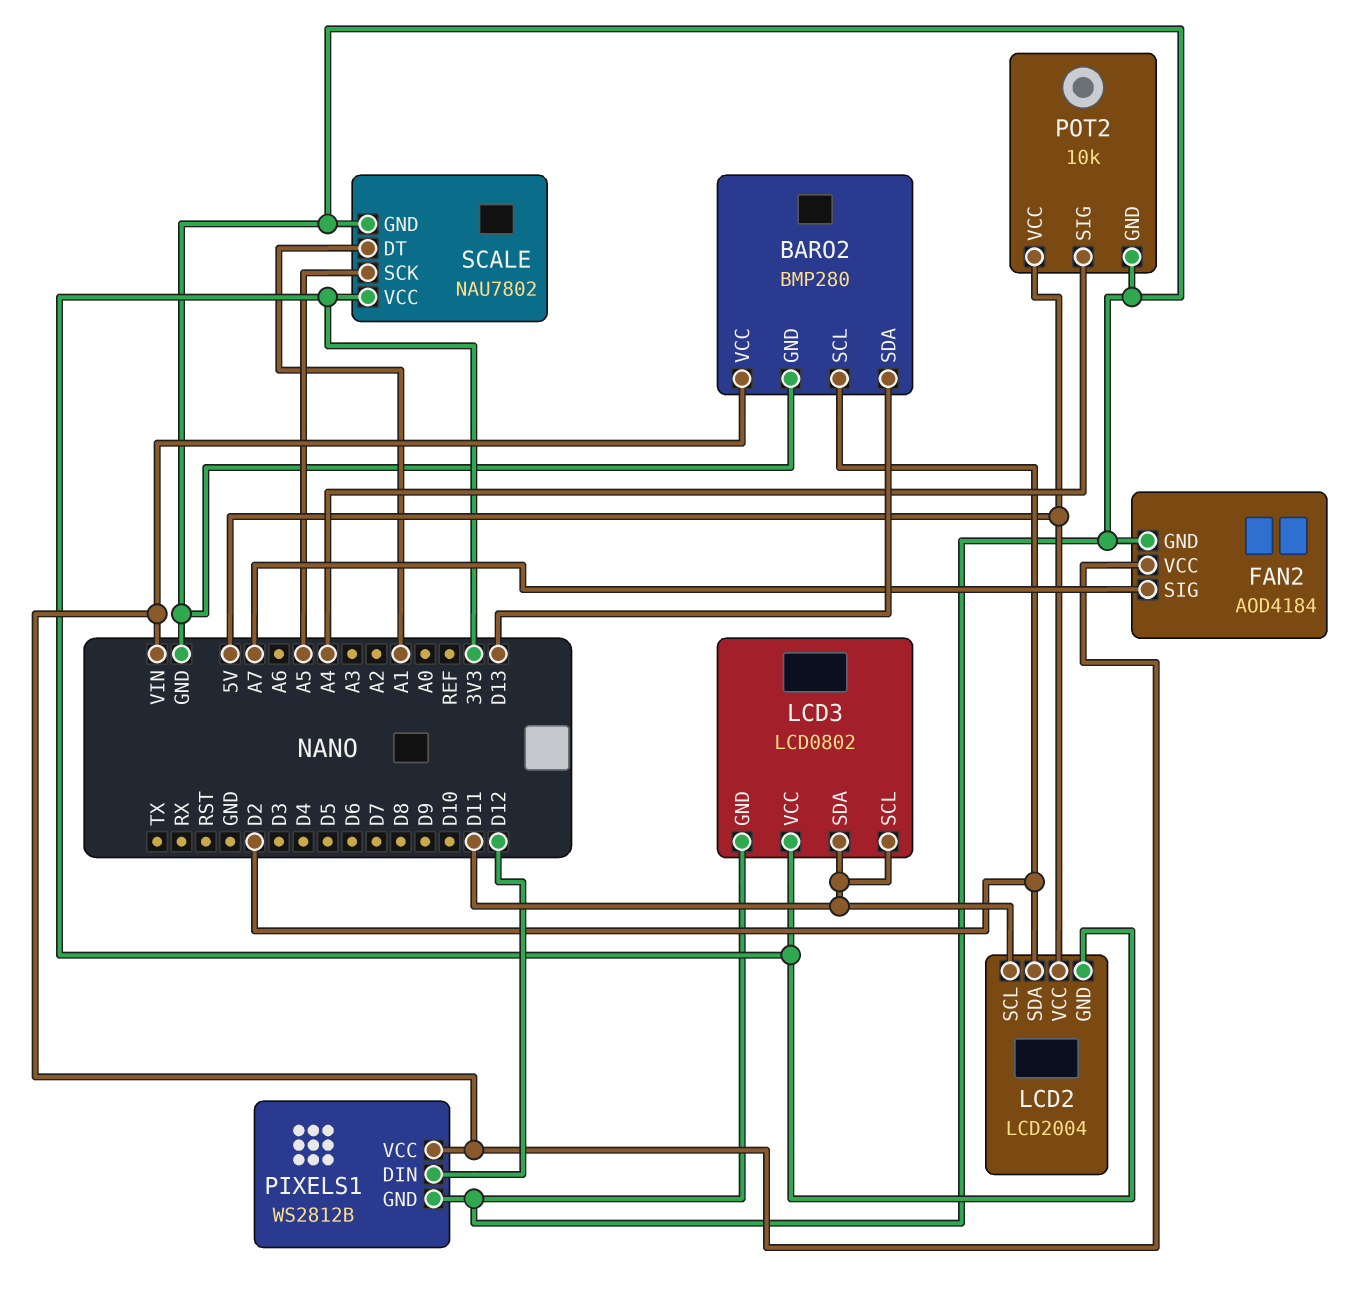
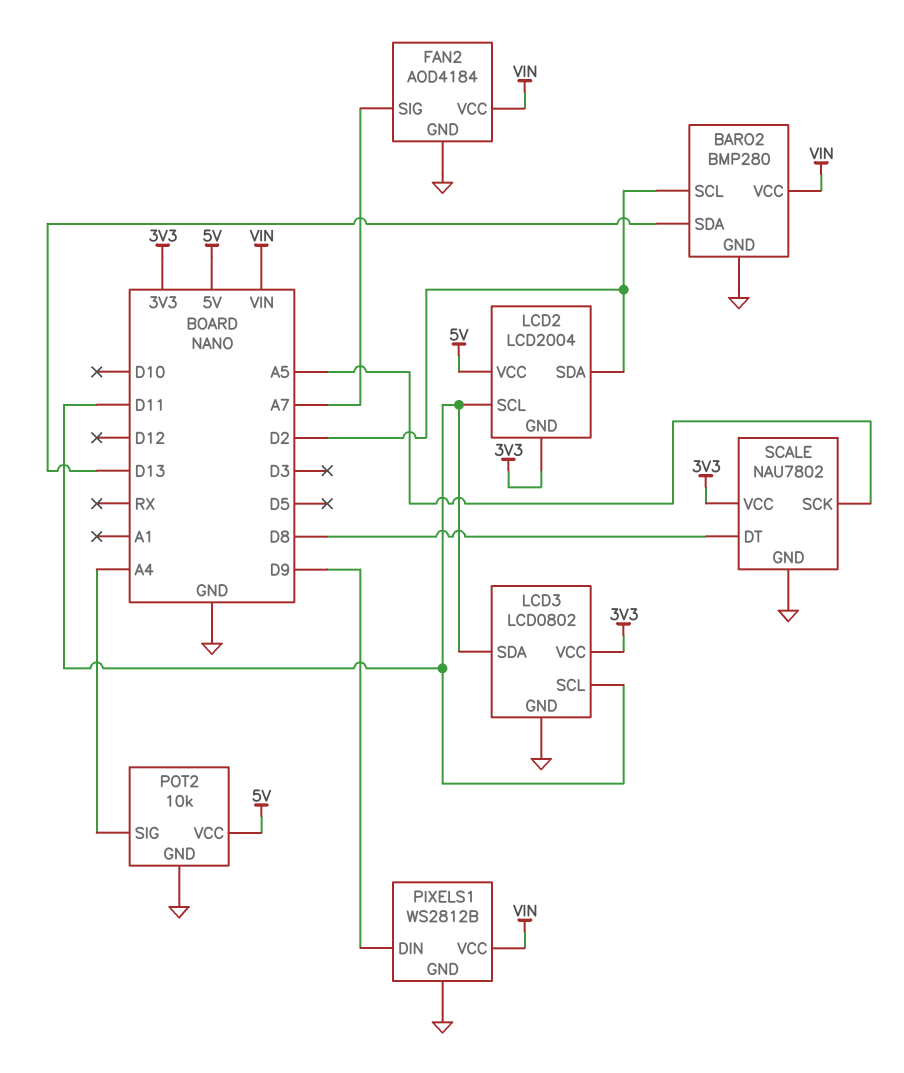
PIXELS1 pin DIN: D12 -> D9
SCALE pin DT: A1 -> D8

